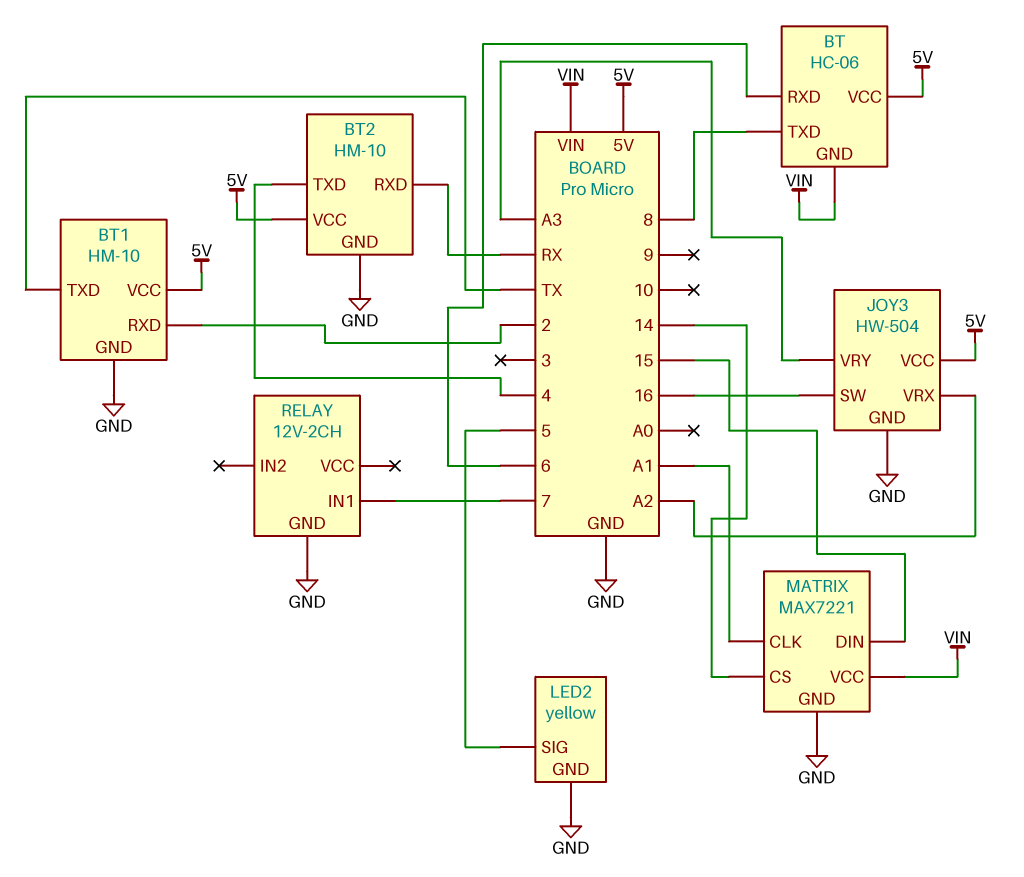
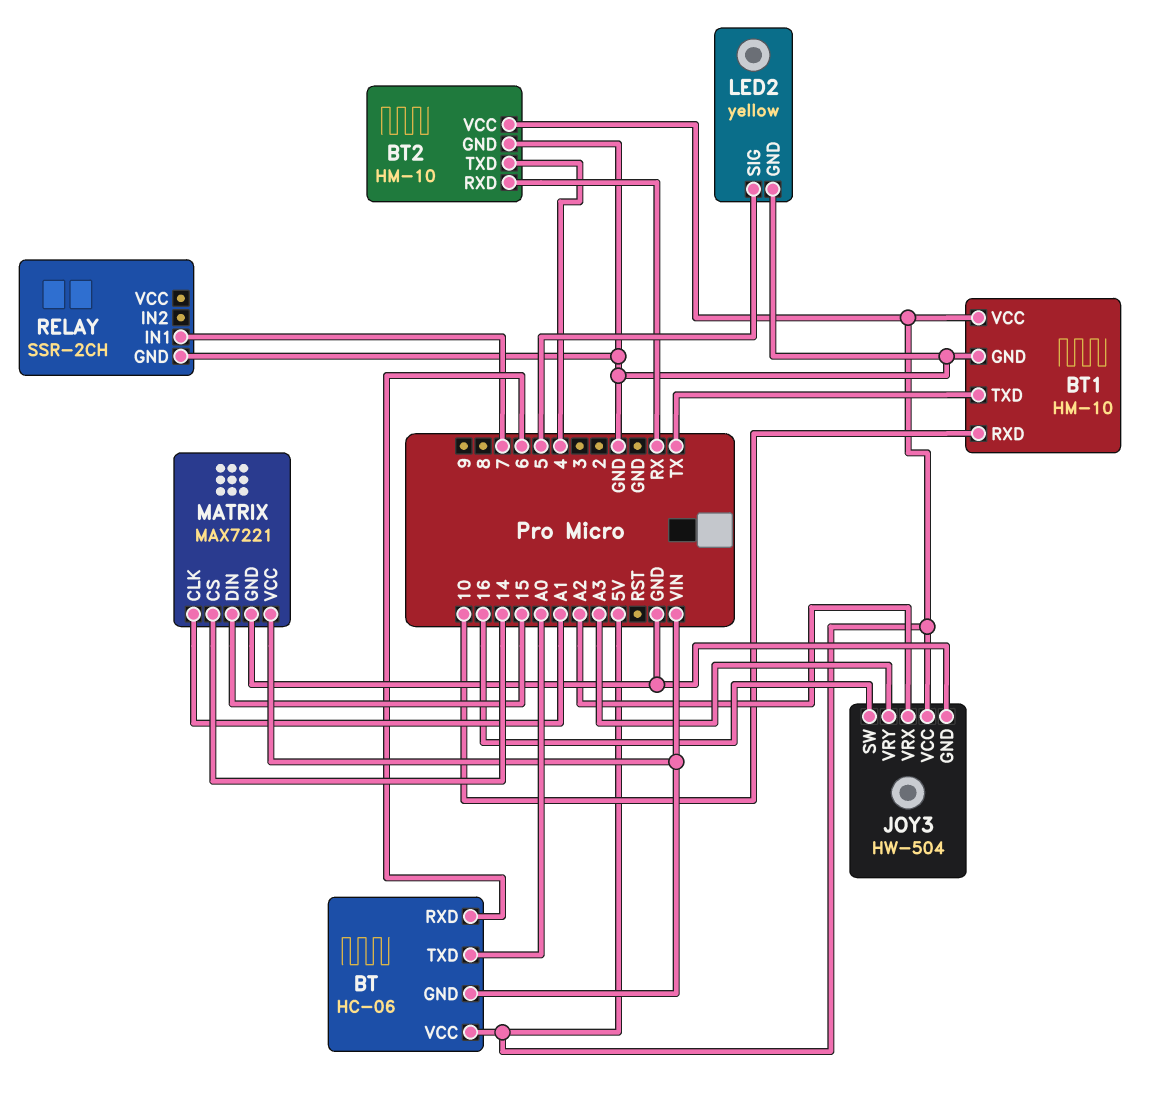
BT pin TXD: 8 -> A0
BT1 pin RXD: 2 -> 10
RELAY: 12V-2CH -> SSR-2CH

